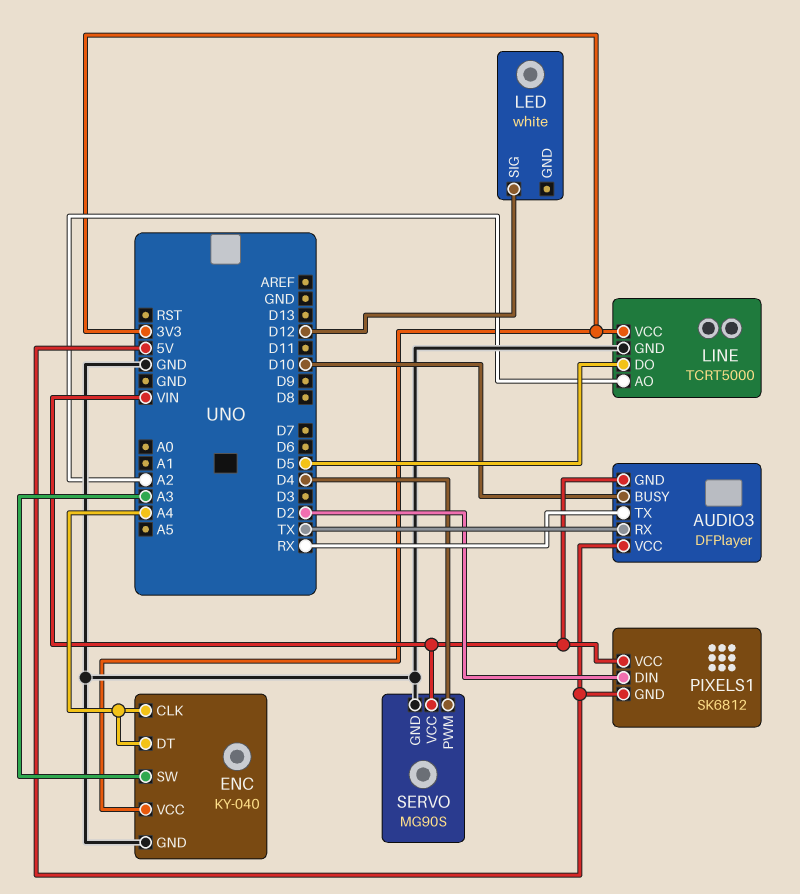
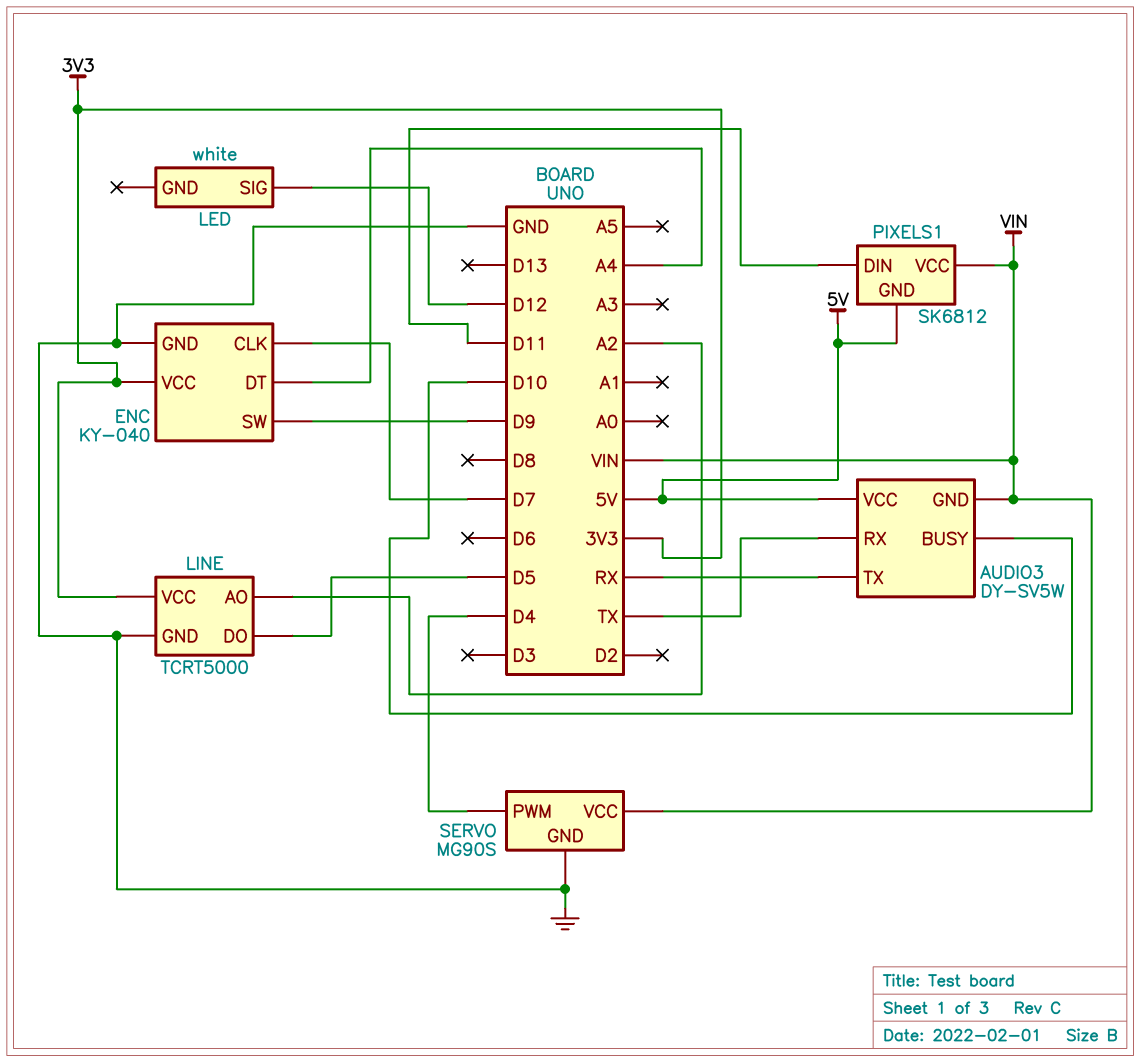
AUDIO3: DFPlayer -> DY-SV5W
ENC pin CLK: A4 -> D7
ENC pin SW: A3 -> D9
PIXELS1 pin DIN: D2 -> D11

